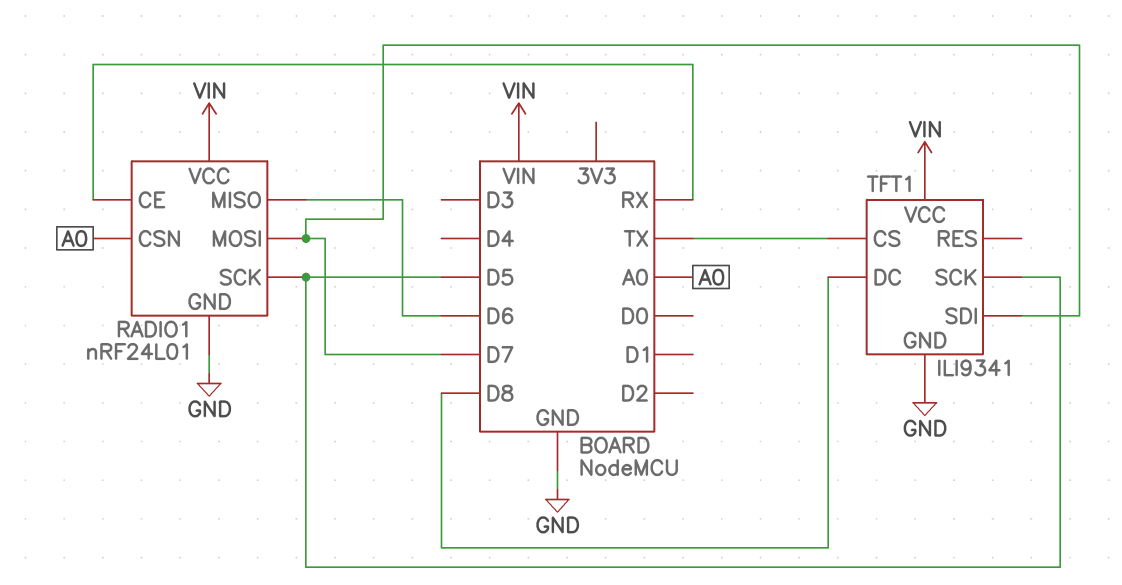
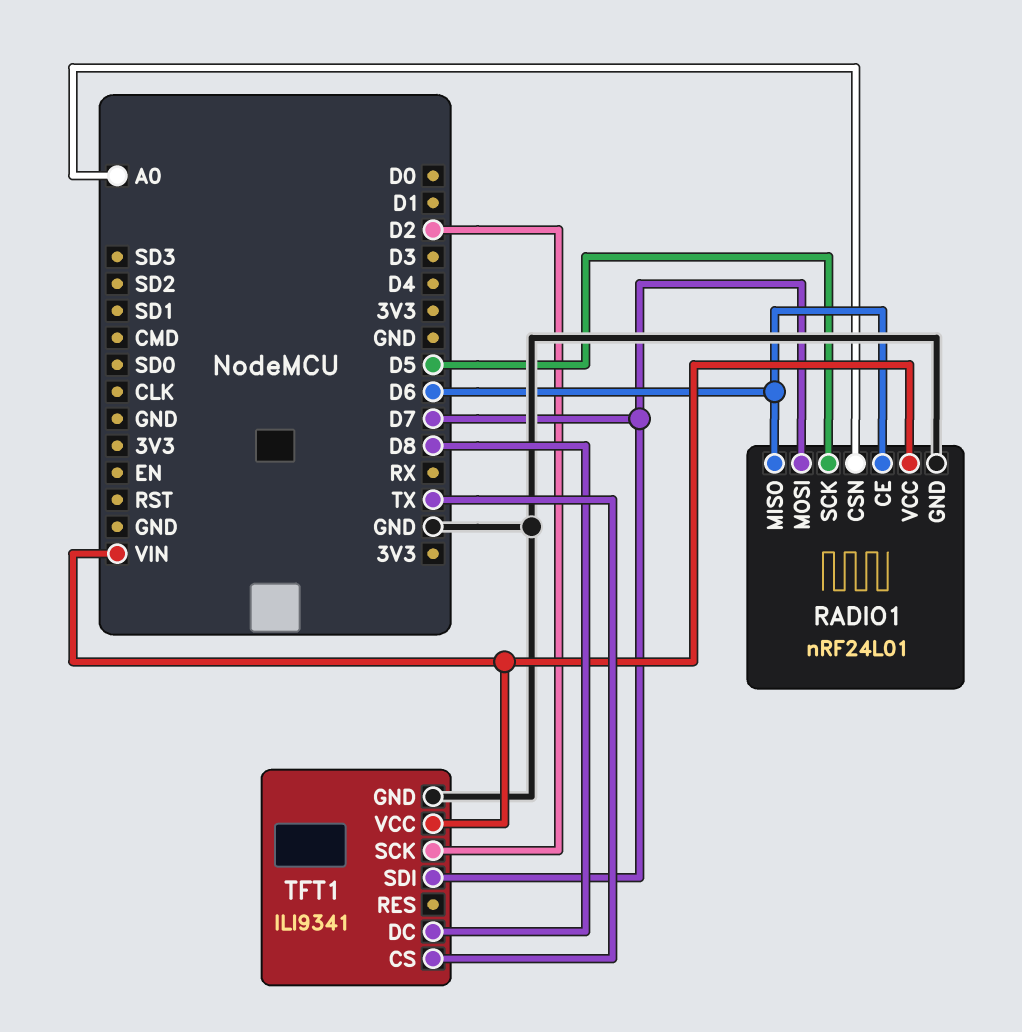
RADIO1 pin CE: RX -> D6
TFT1 pin SCK: D5 -> D2

